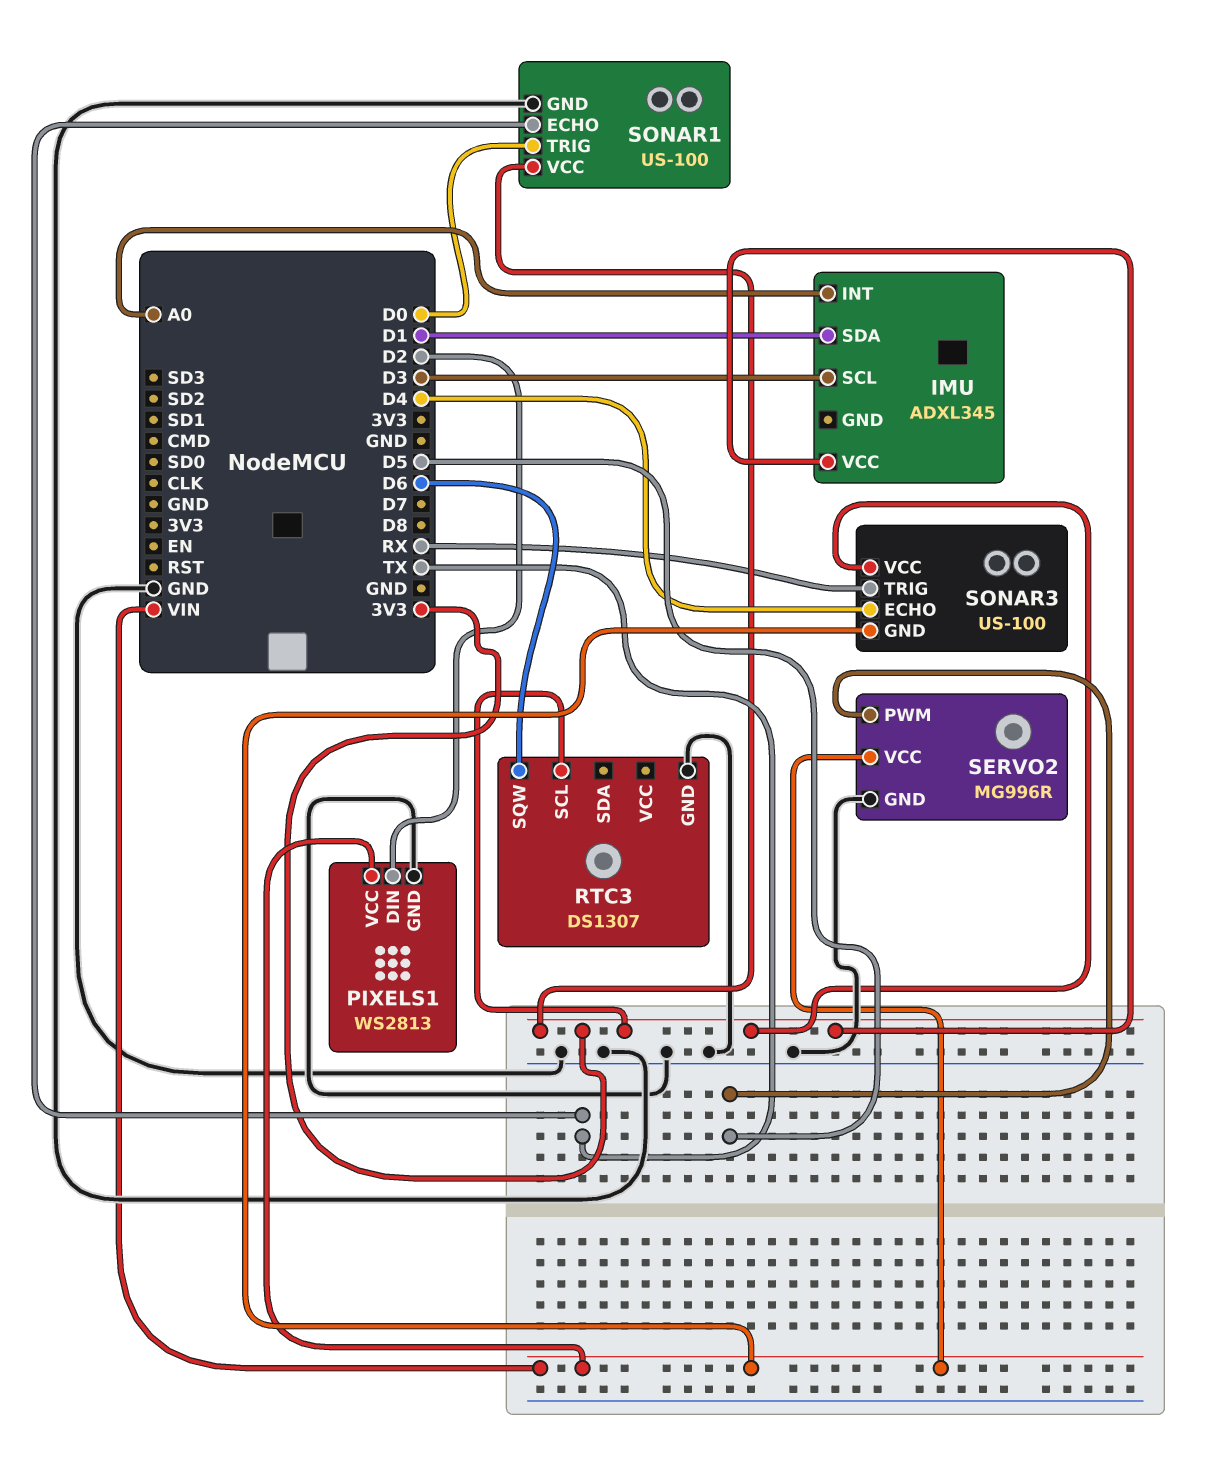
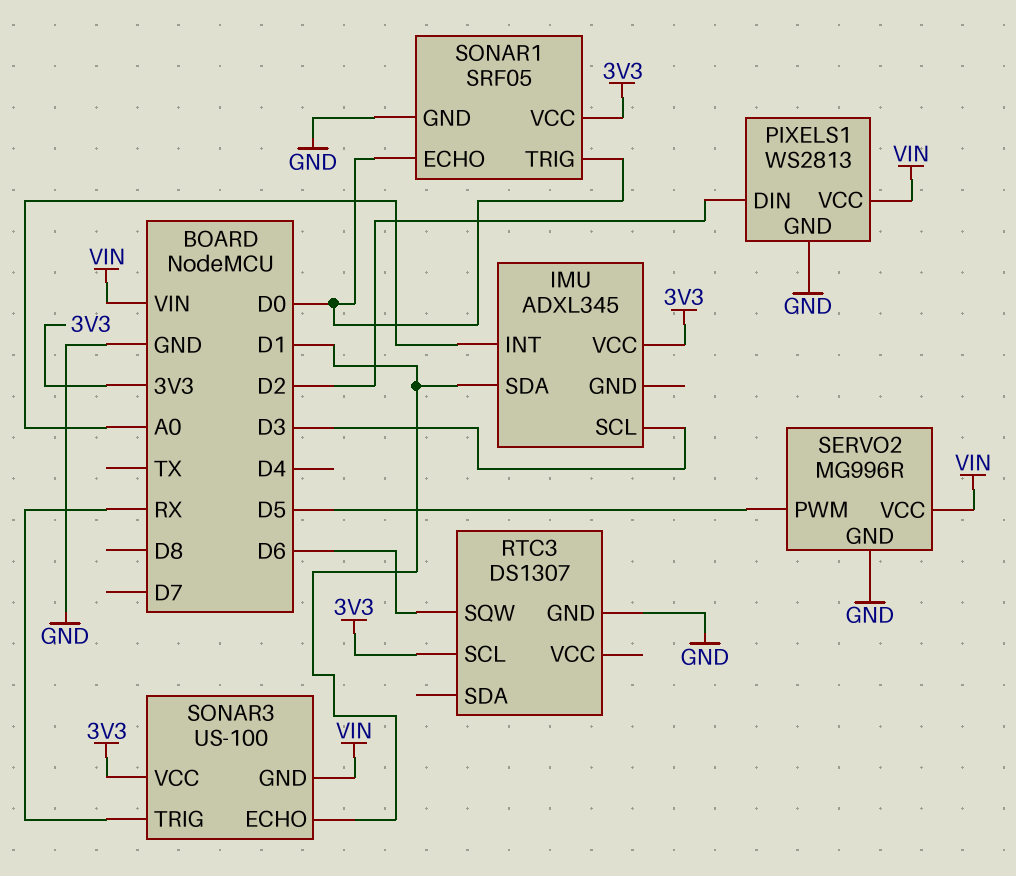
SONAR1: US-100 -> SRF05
SONAR1 pin ECHO: TX -> D0
SONAR3 pin ECHO: D4 -> D1

